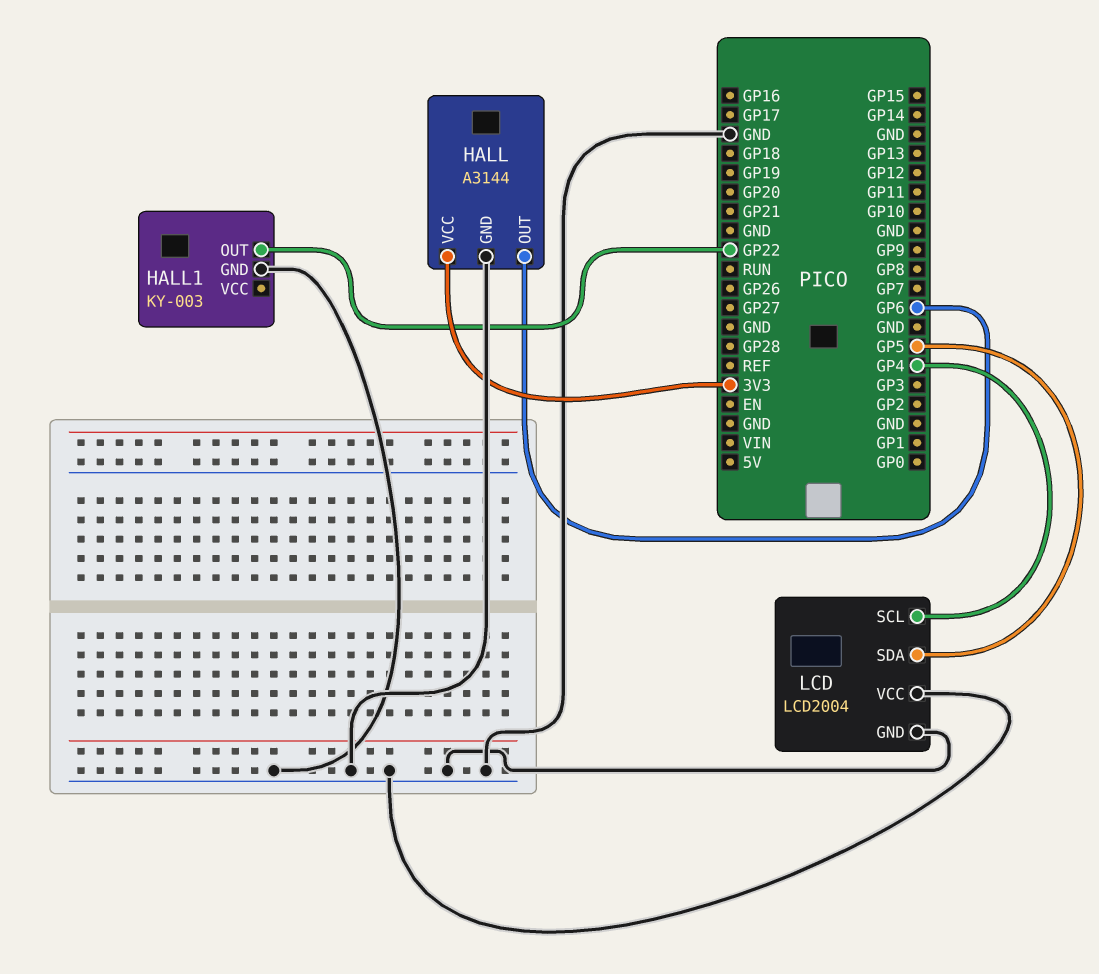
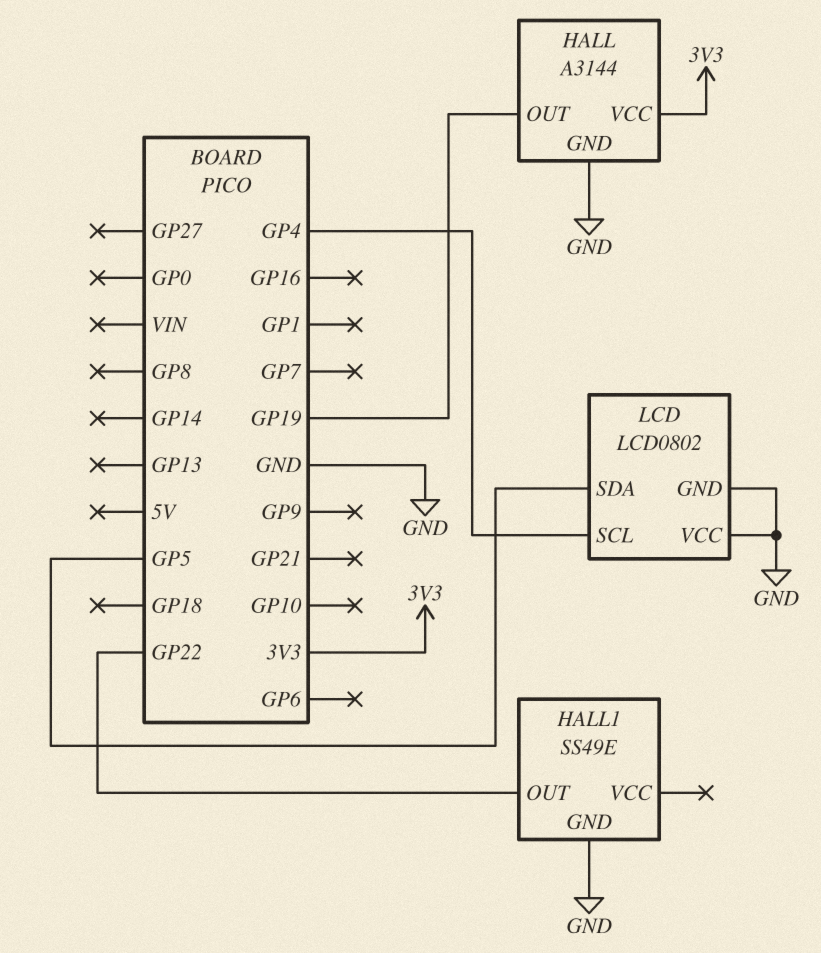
HALL pin OUT: GP6 -> GP19
HALL1: KY-003 -> SS49E
LCD: LCD2004 -> LCD0802

